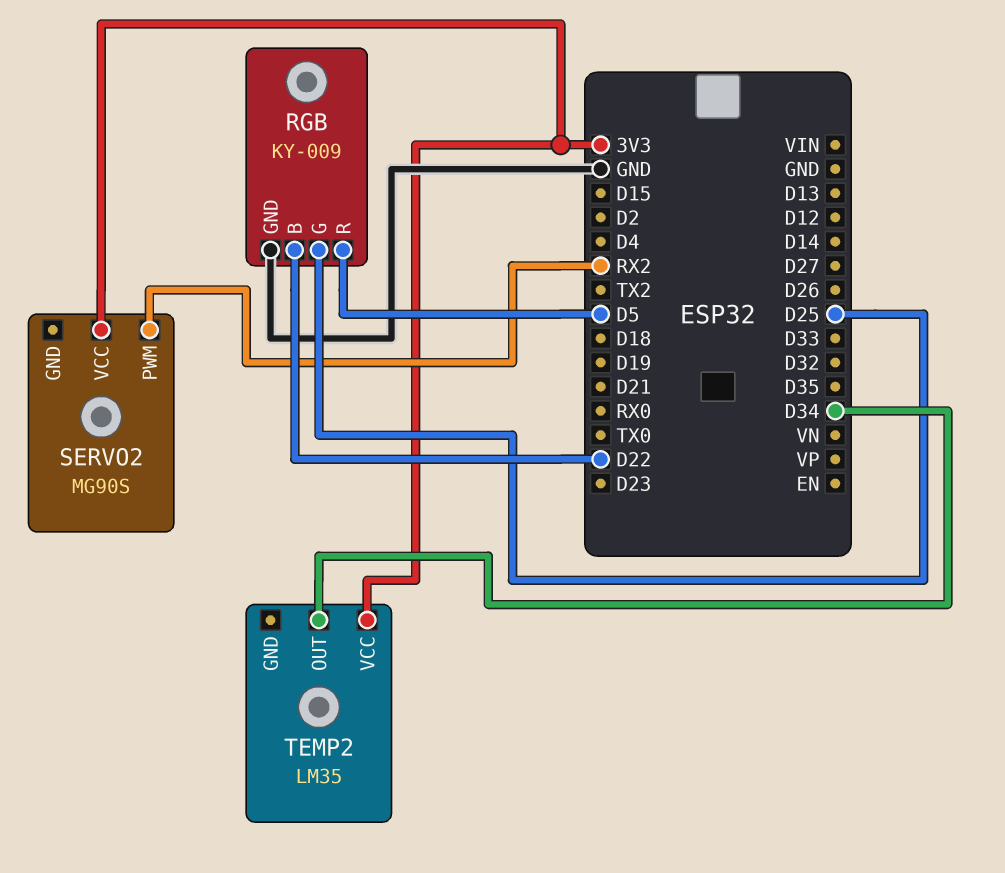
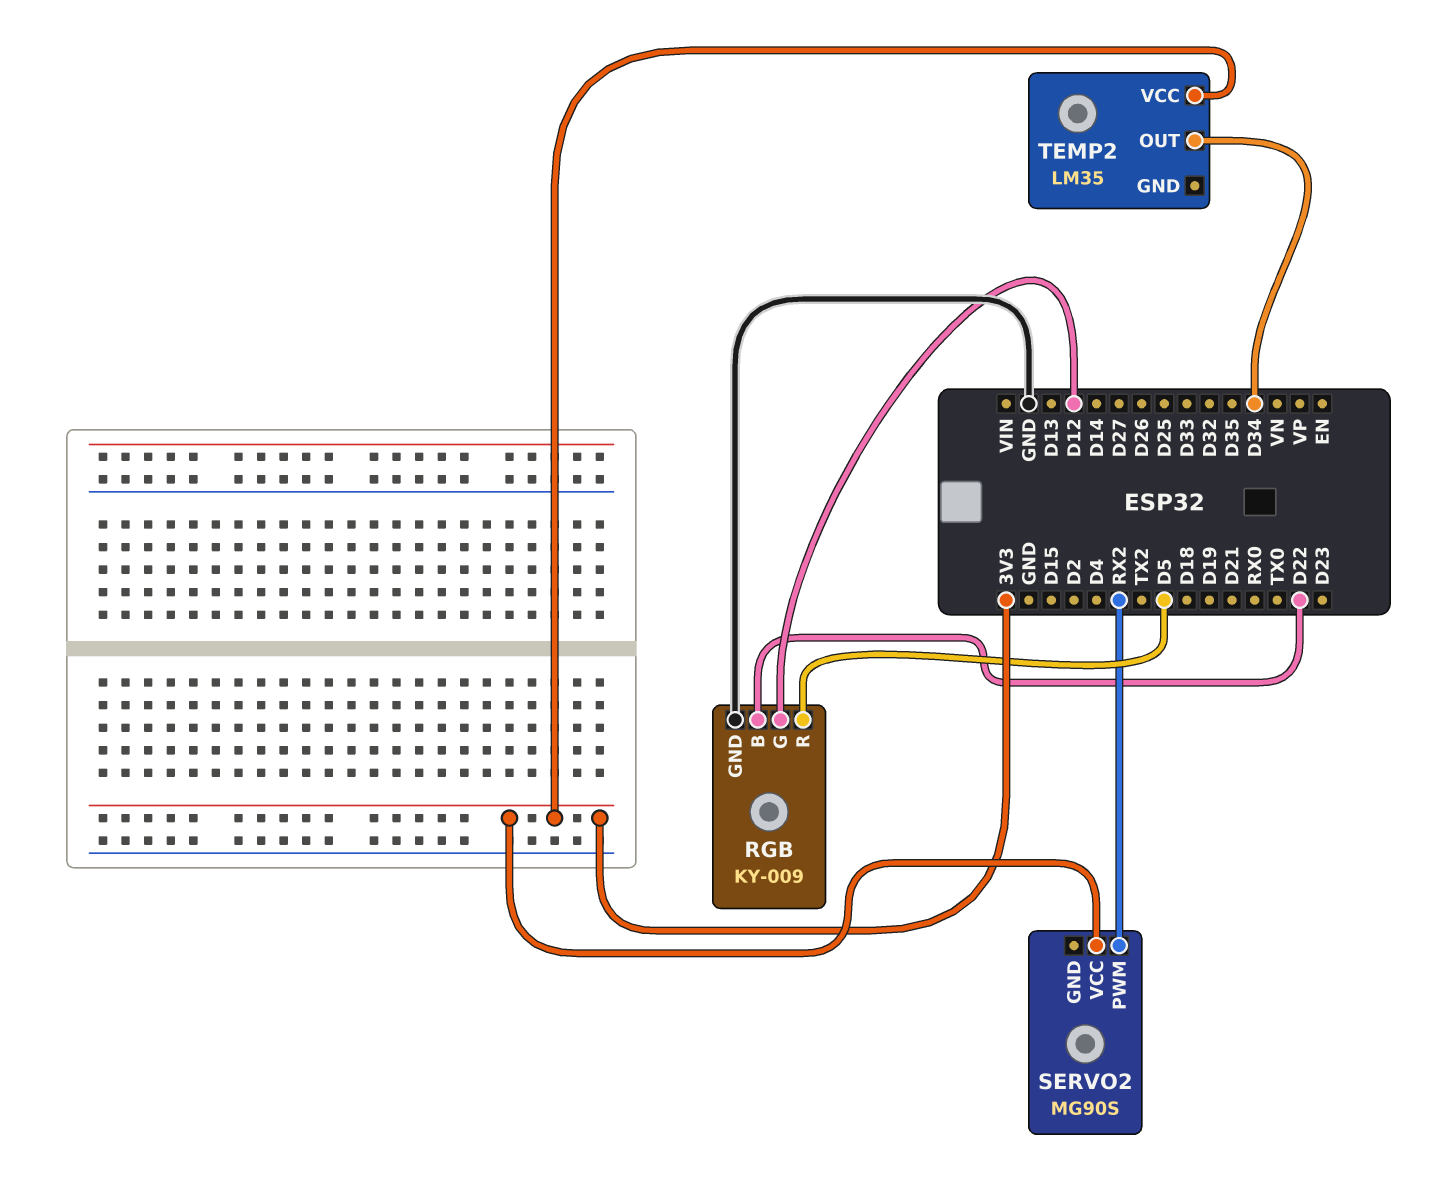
RGB pin G: D25 -> D12

